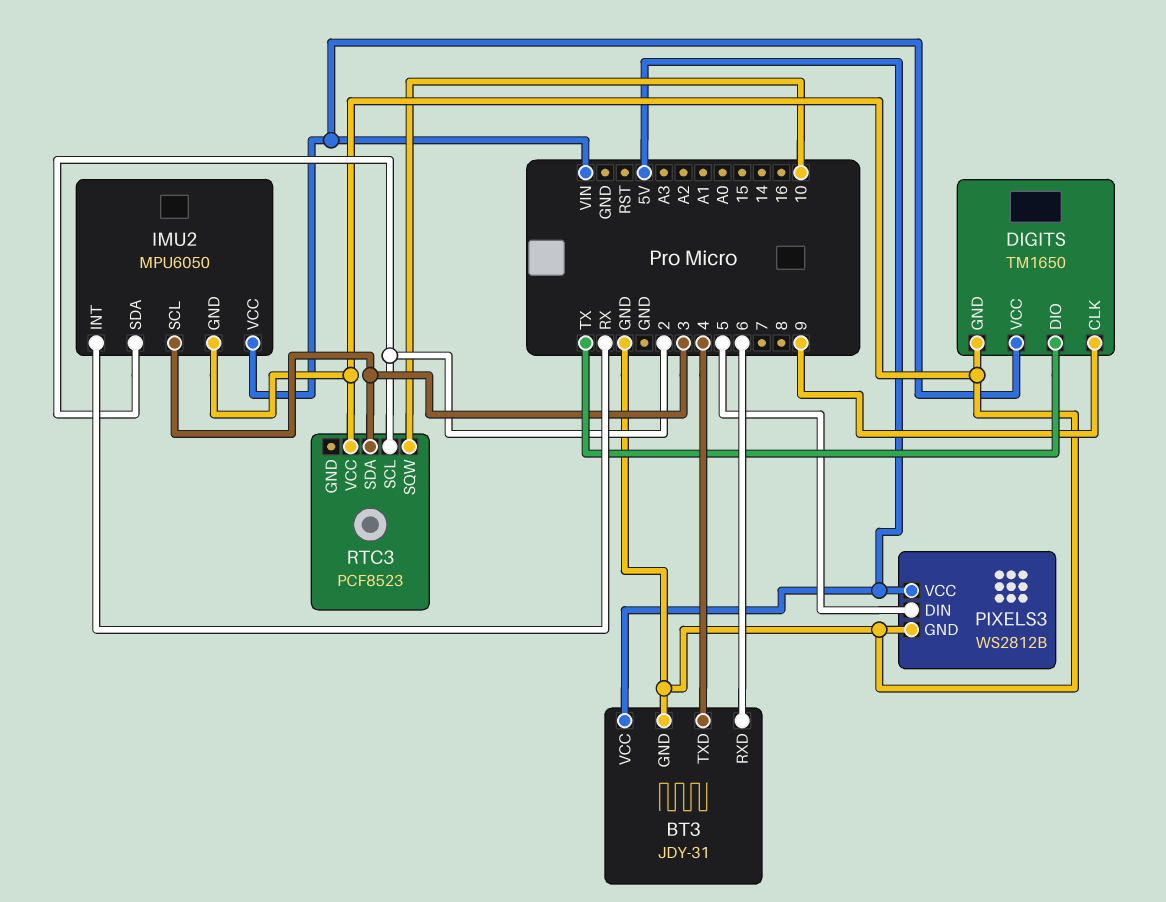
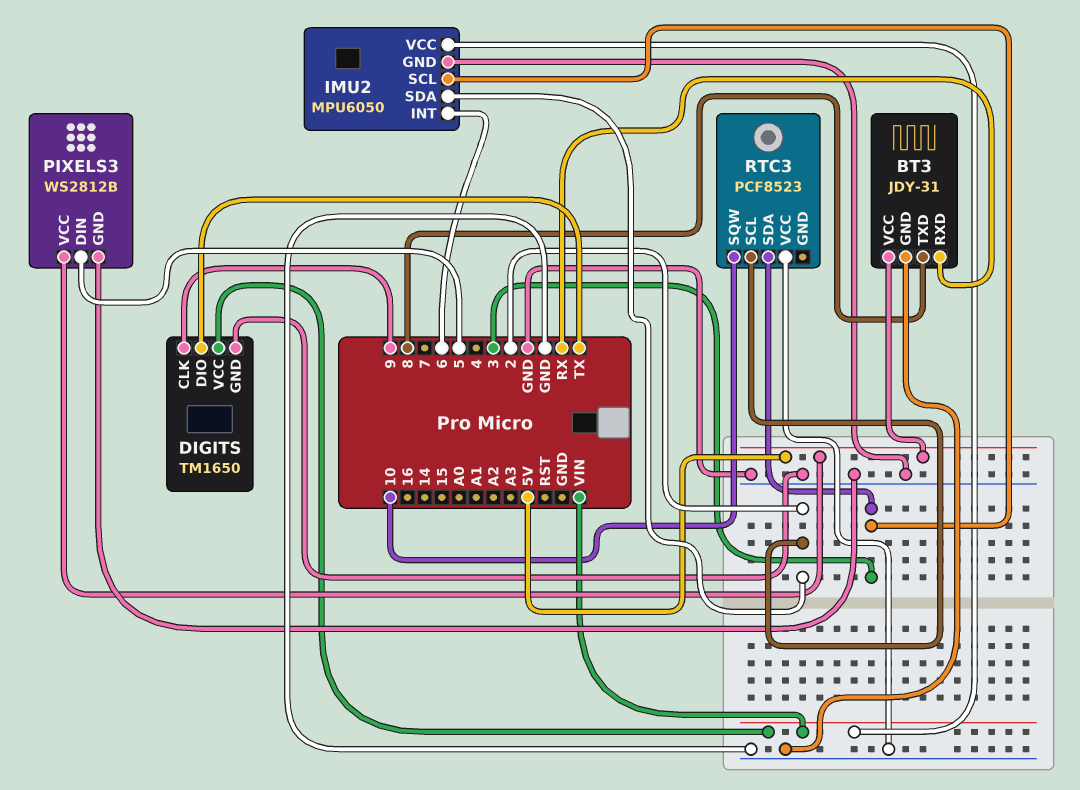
BT3 pin RXD: 6 -> RX
BT3 pin TXD: 4 -> 8
IMU2 pin INT: RX -> 6

